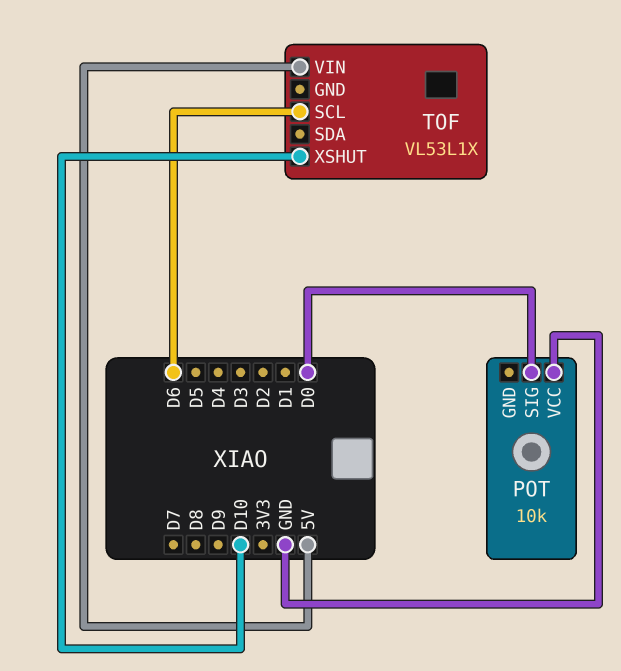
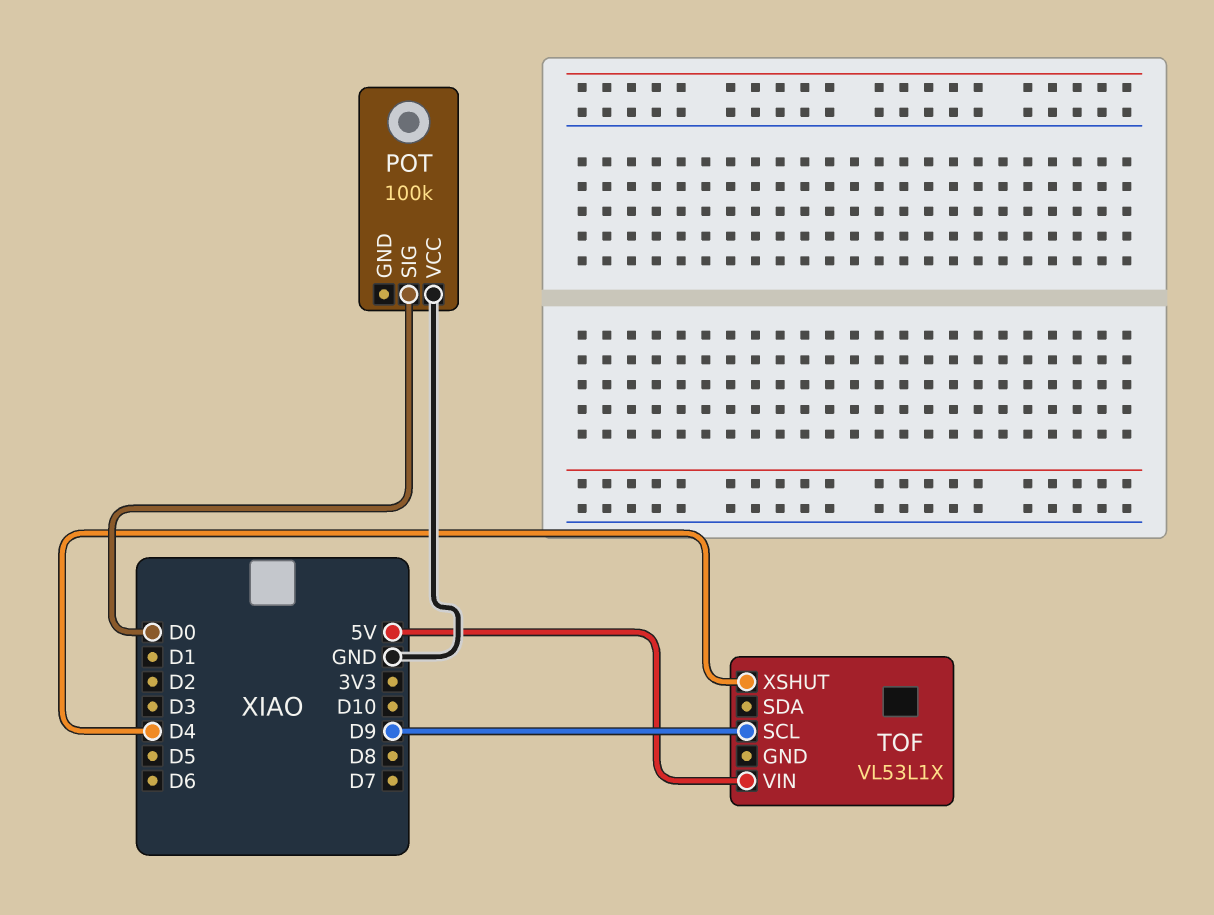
POT: 10k -> 100k
TOF pin SCL: D6 -> D9
TOF pin XSHUT: D10 -> D4

